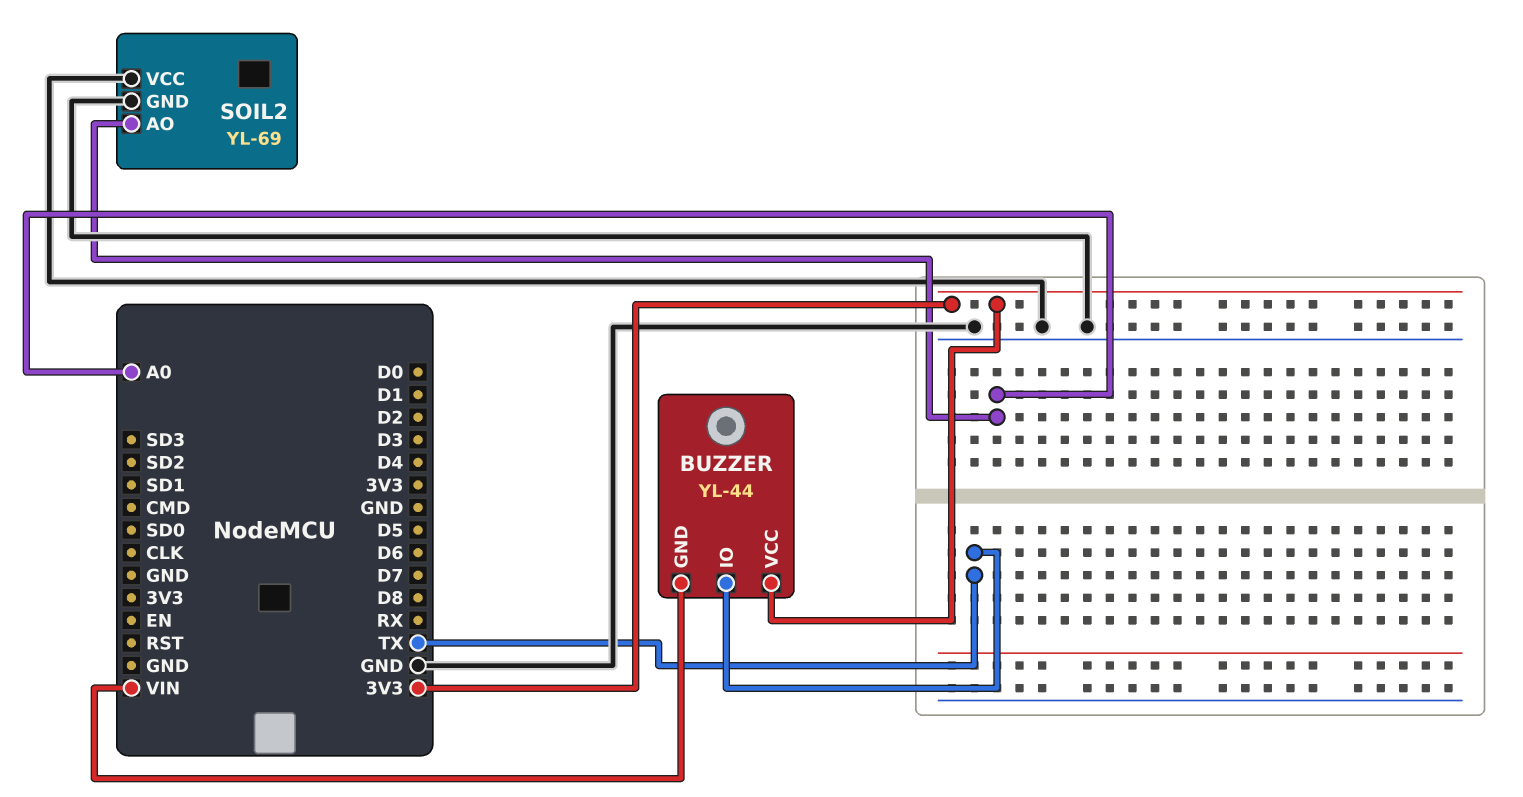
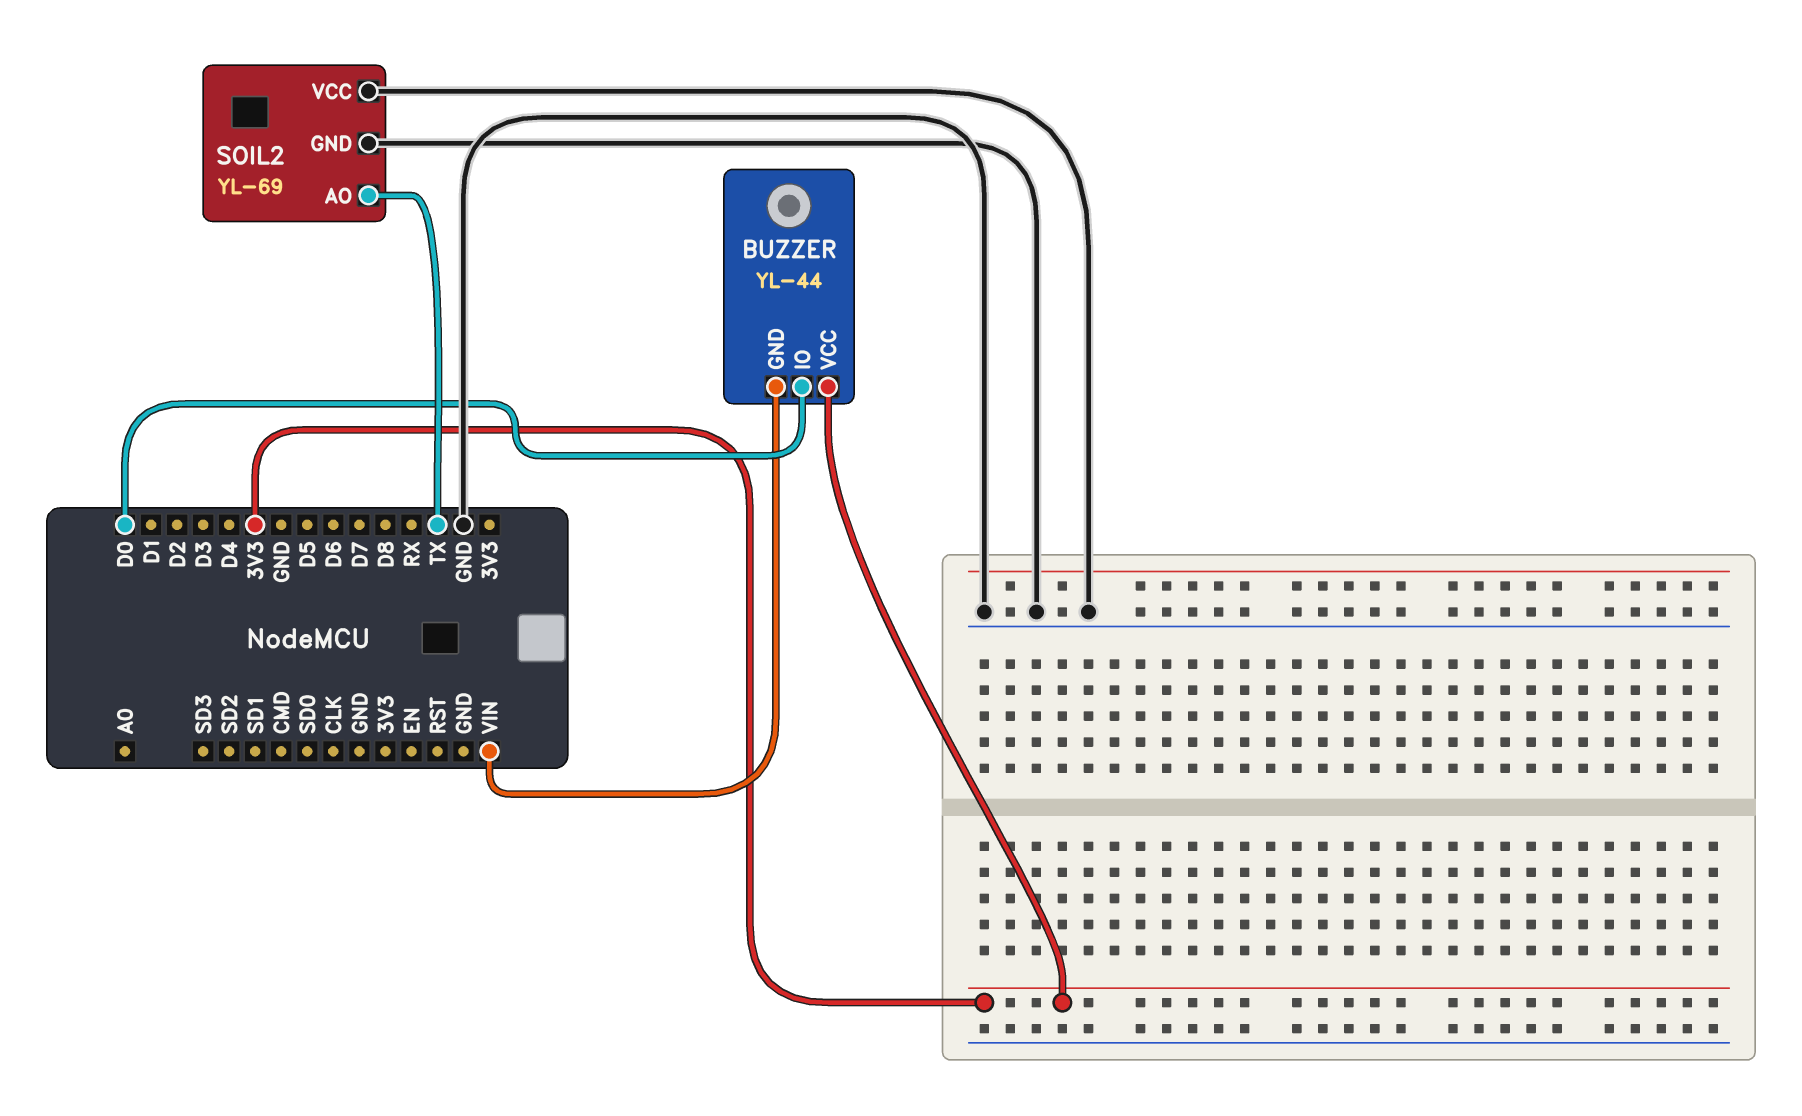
BUZZER pin IO: TX -> D0
SOIL2 pin AO: A0 -> TX

